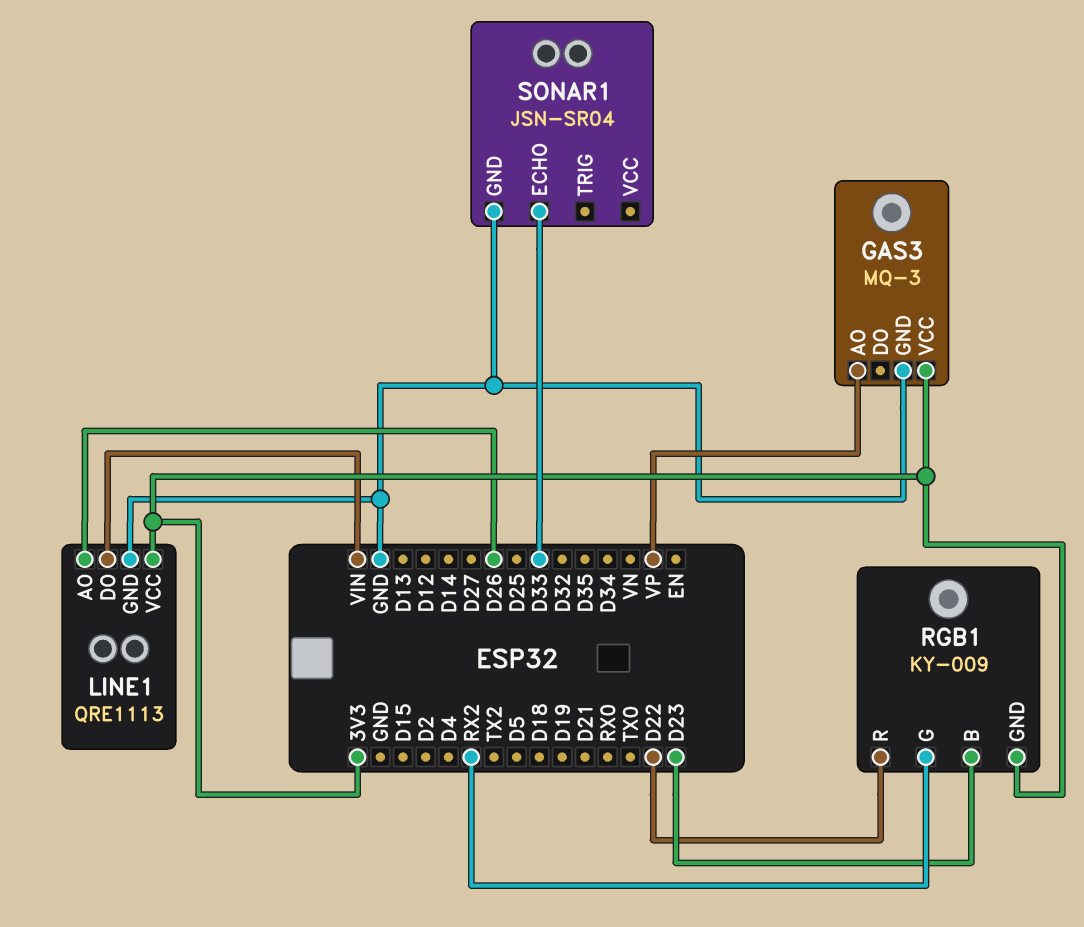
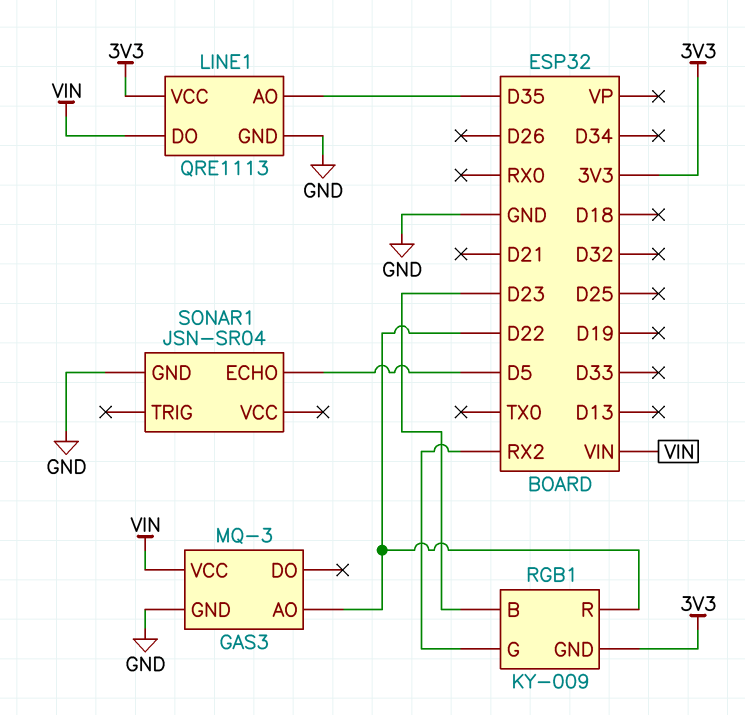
GAS3 pin AO: VP -> D22
GAS3 pin VCC: 3V3 -> VIN
LINE1 pin AO: D26 -> D35
SONAR1 pin ECHO: D33 -> D5

